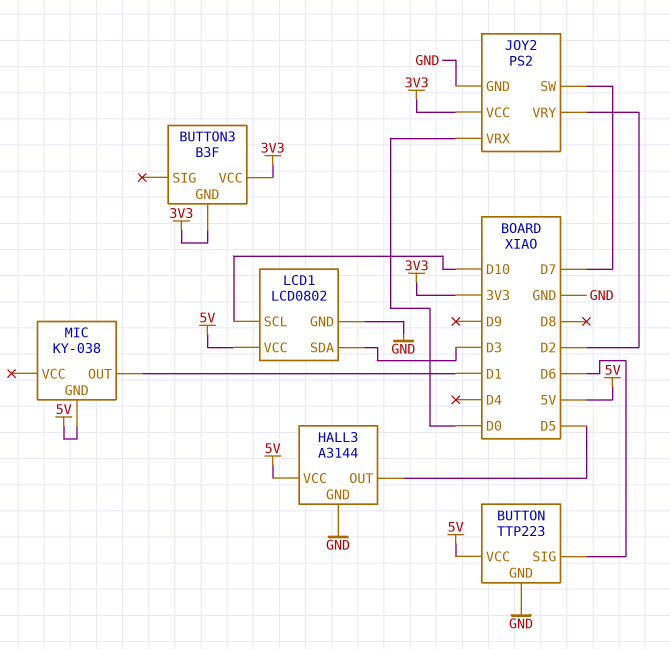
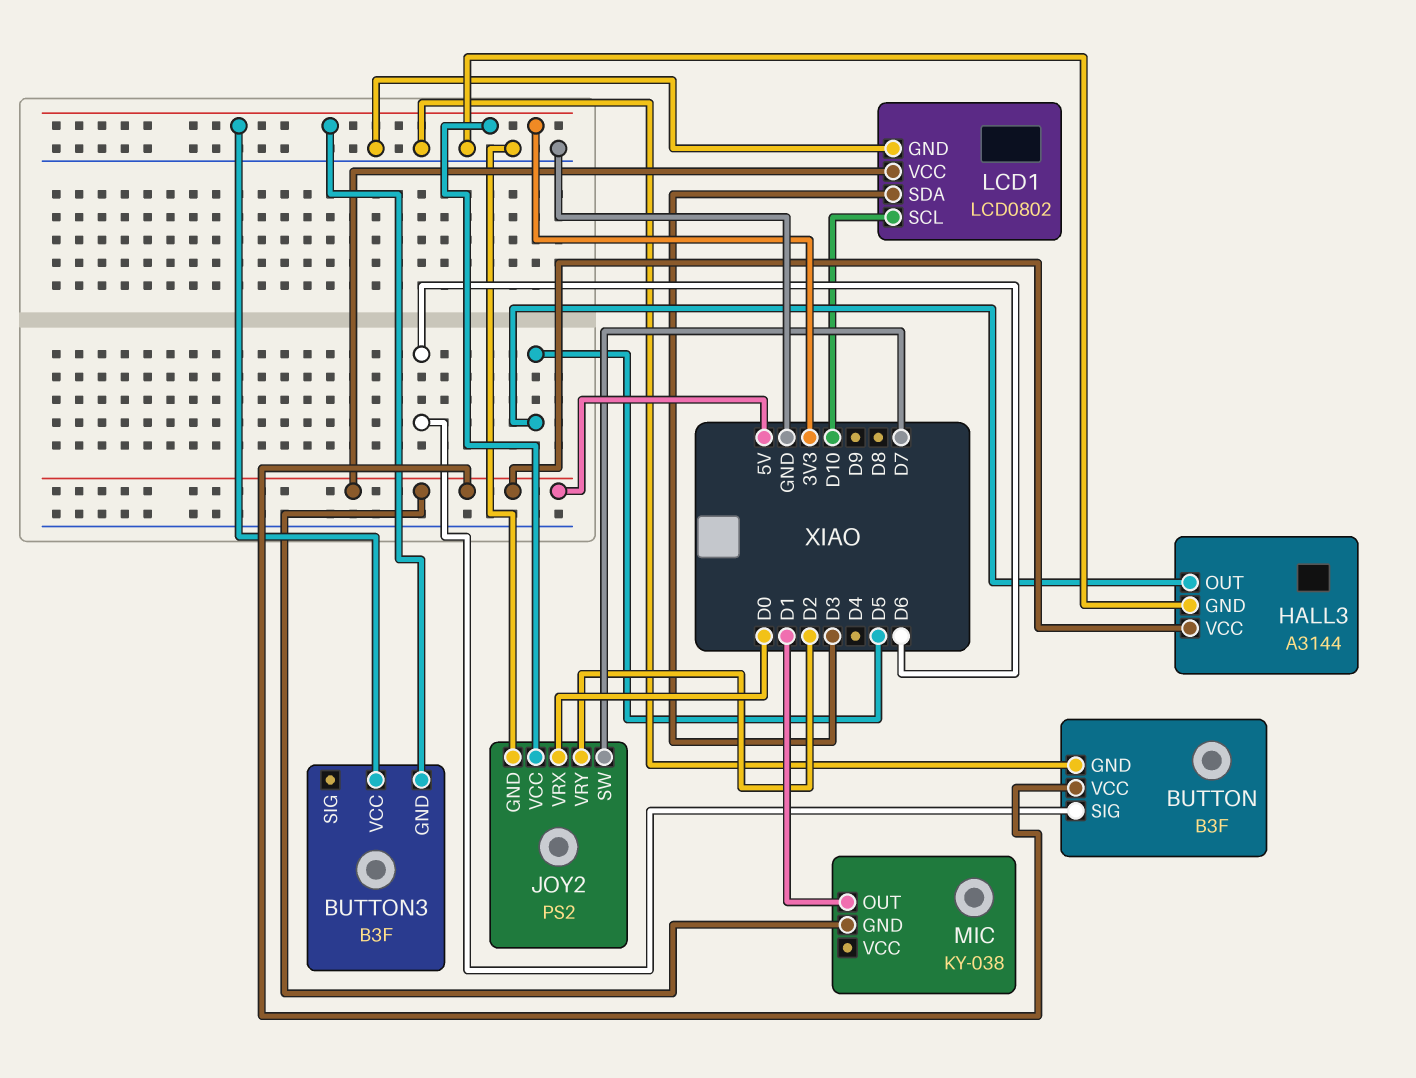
BUTTON: TTP223 -> B3F

